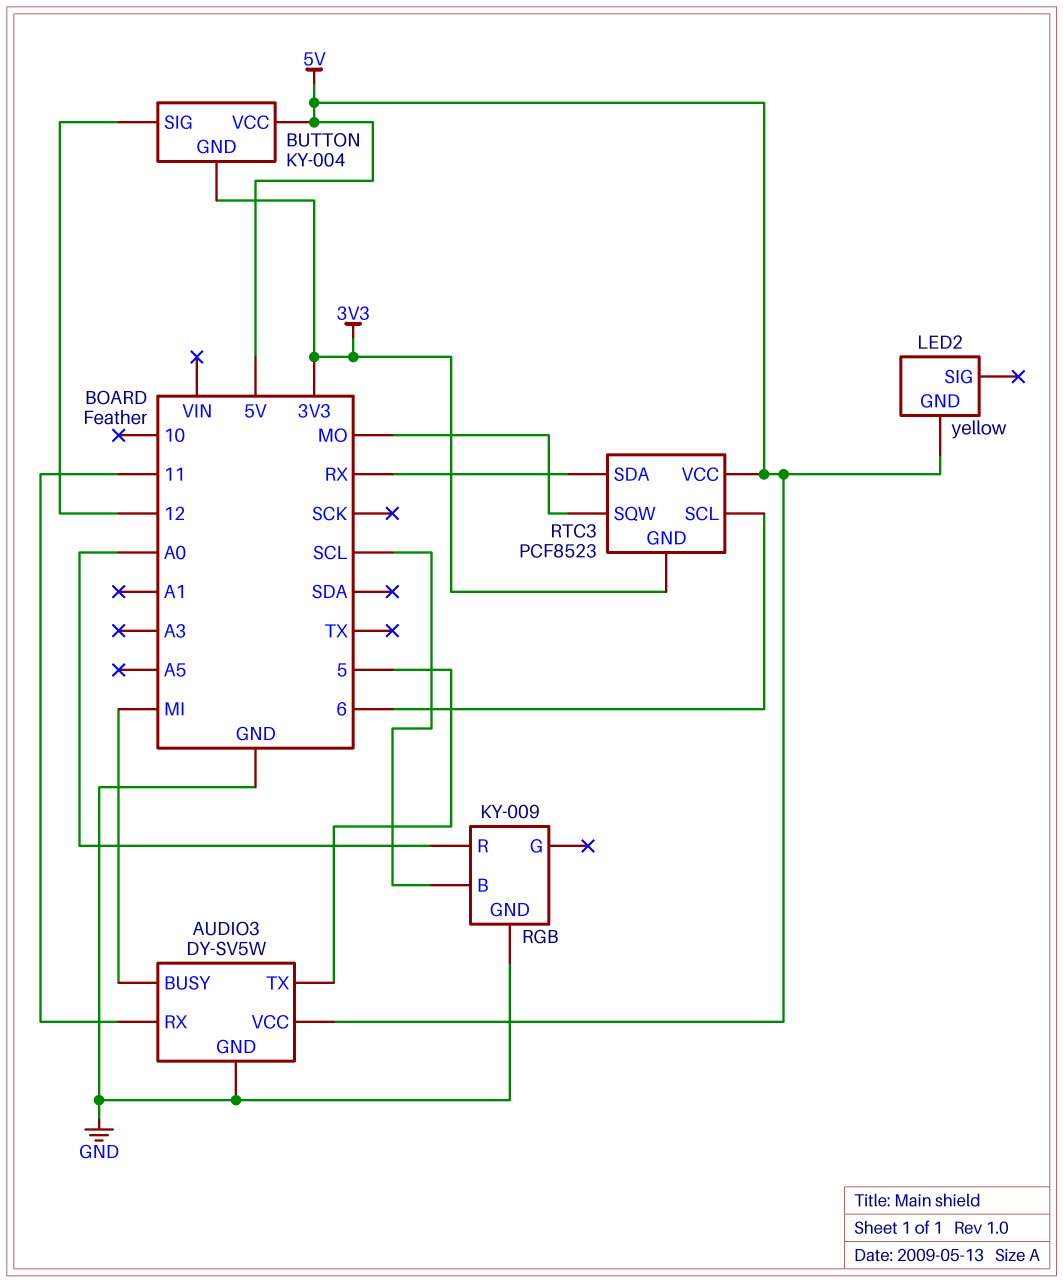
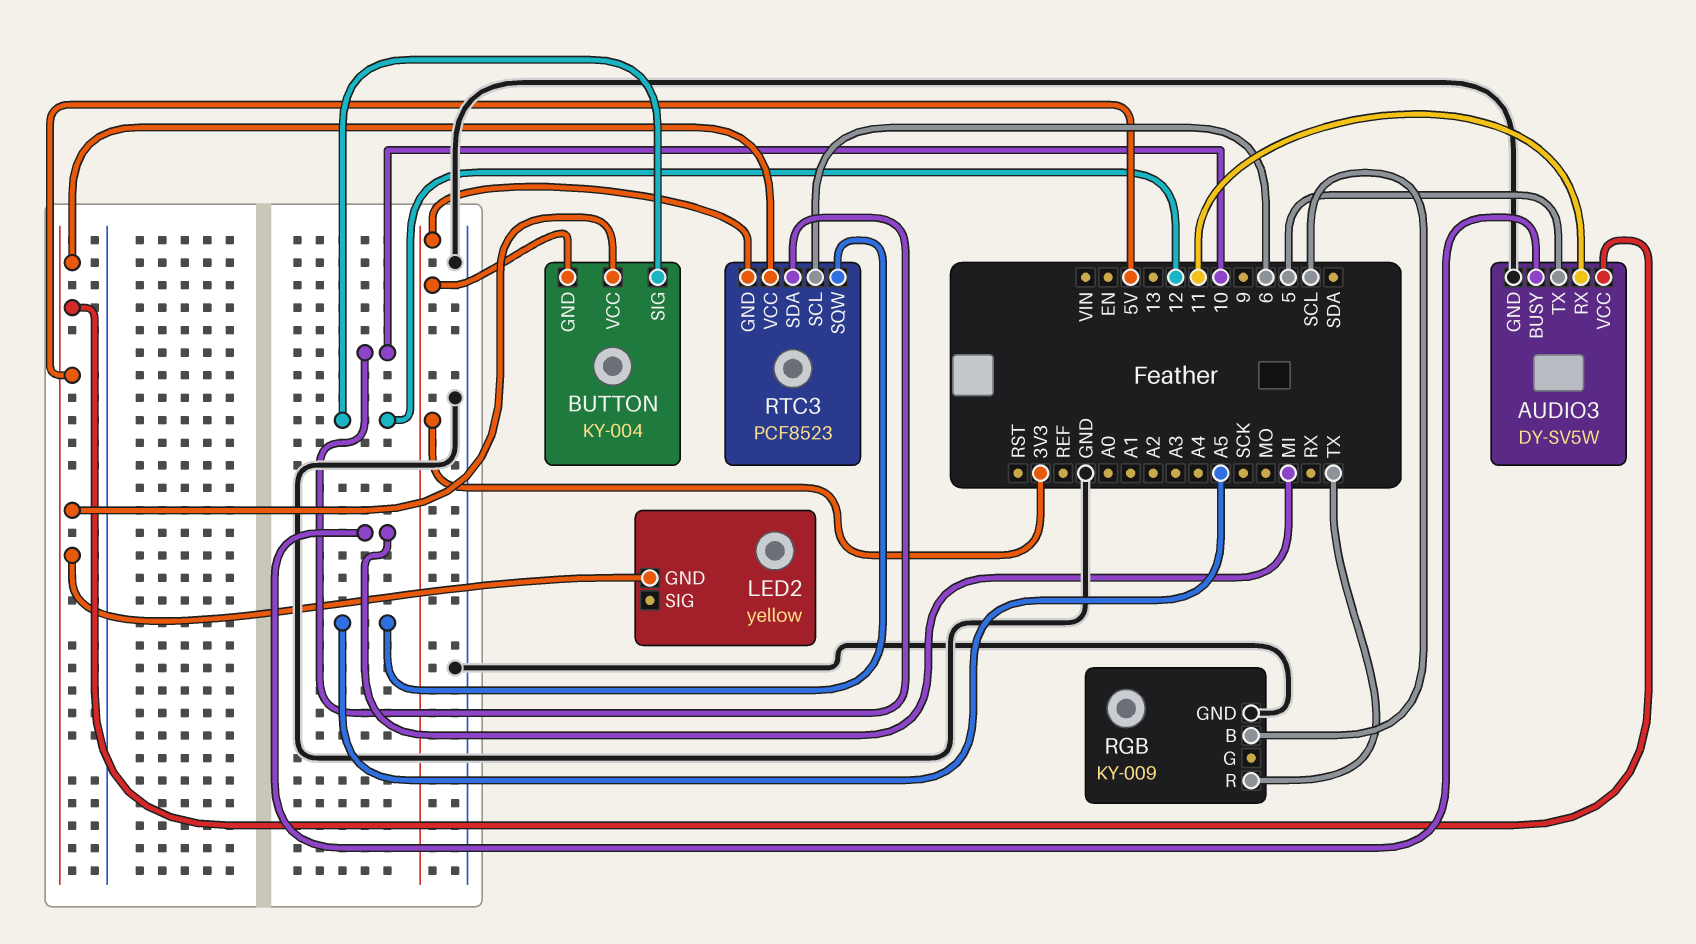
RGB pin R: A0 -> TX
RTC3 pin SDA: RX -> 10
RTC3 pin SQW: MO -> A5

